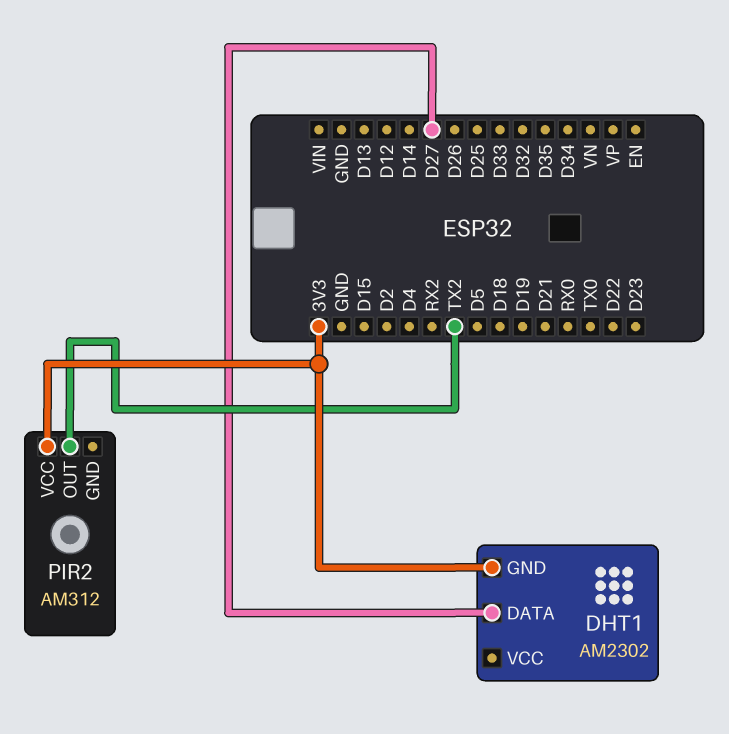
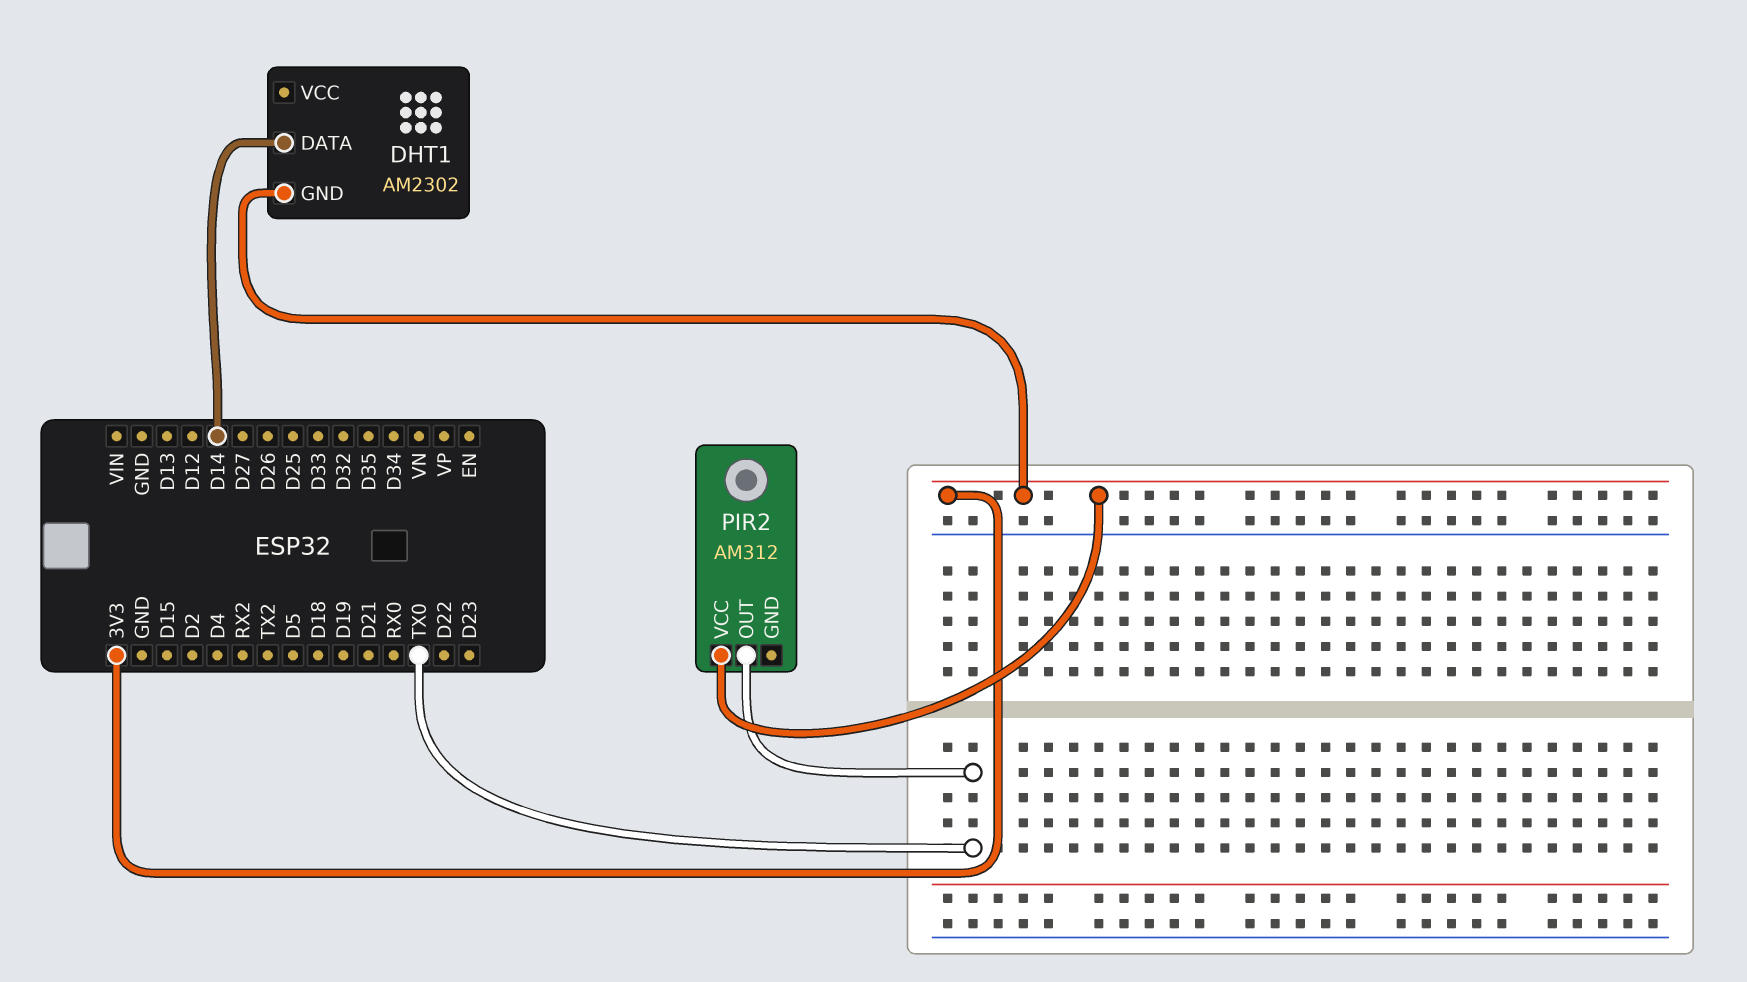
DHT1 pin DATA: D27 -> D14
PIR2 pin OUT: TX2 -> TX0

